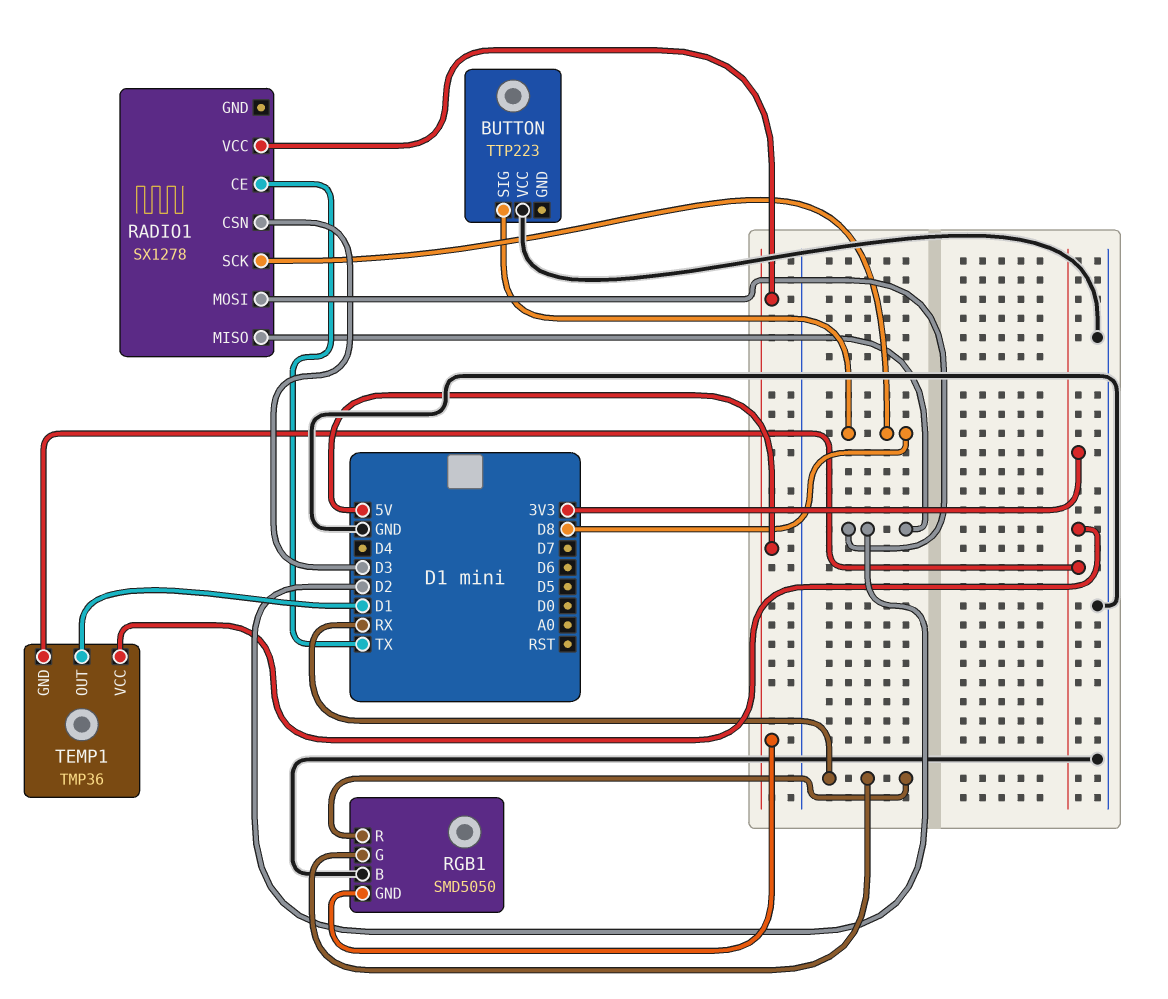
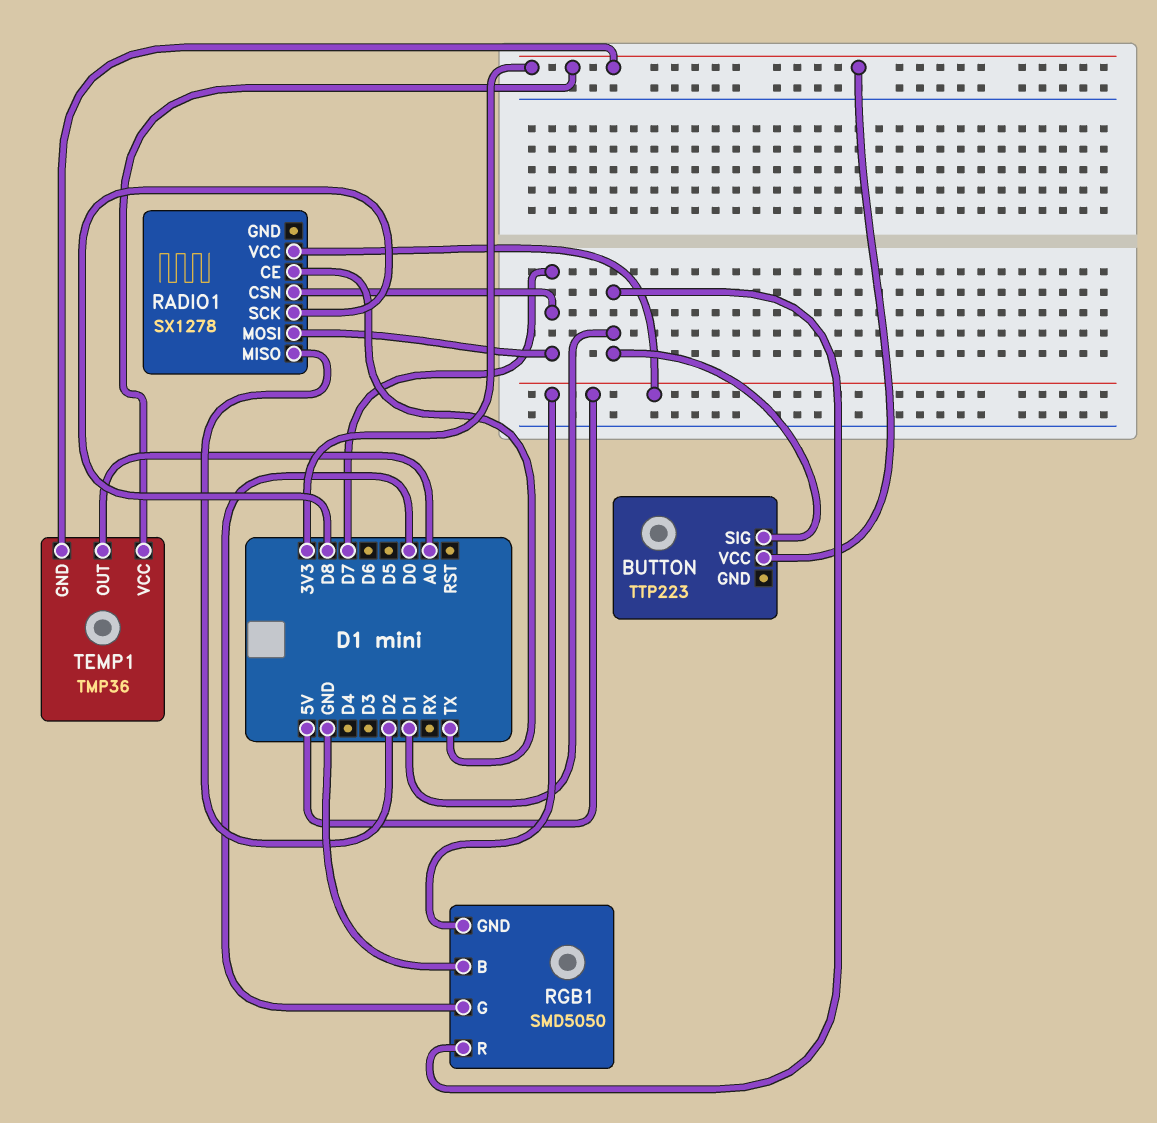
BUTTON pin SIG: D8 -> D1
BUTTON pin VCC: GND -> 3V3
RADIO1 pin CSN: D3 -> D7
RADIO1 pin MOSI: D2 -> D7
RGB1 pin G: RX -> D0
RGB1 pin R: RX -> D1
TEMP1 pin OUT: D1 -> A0

